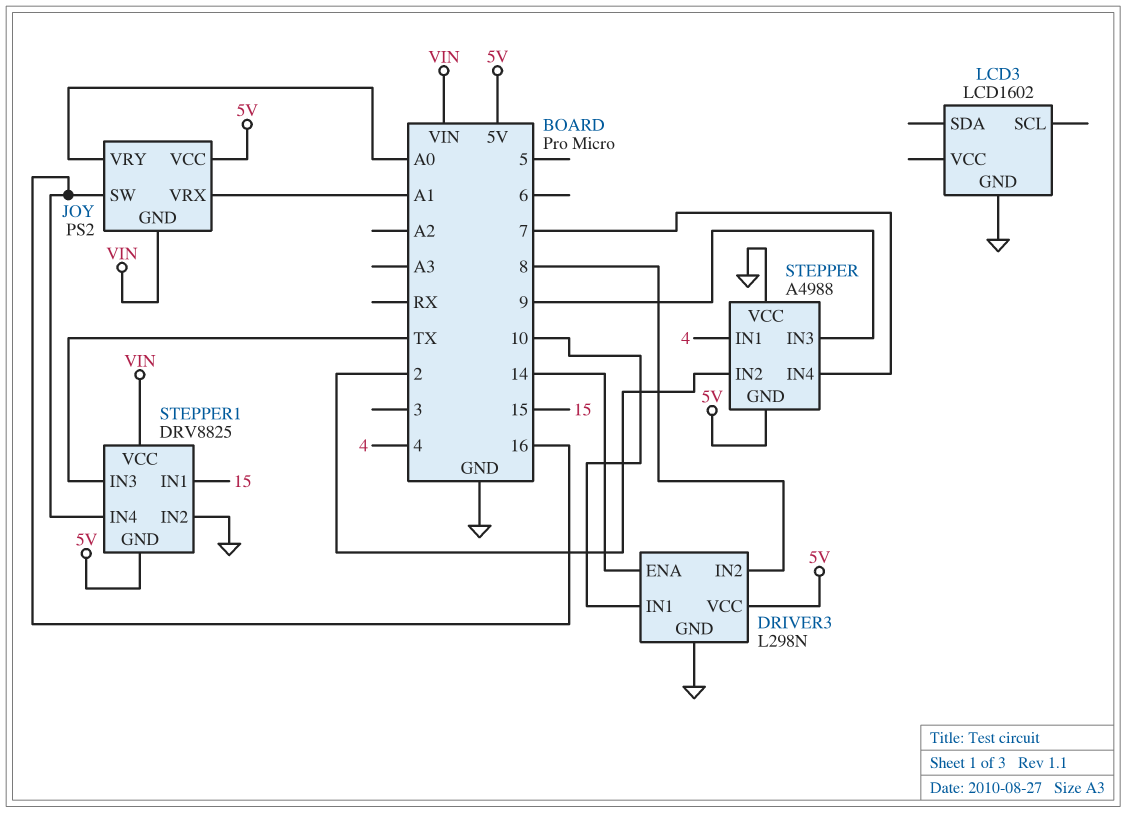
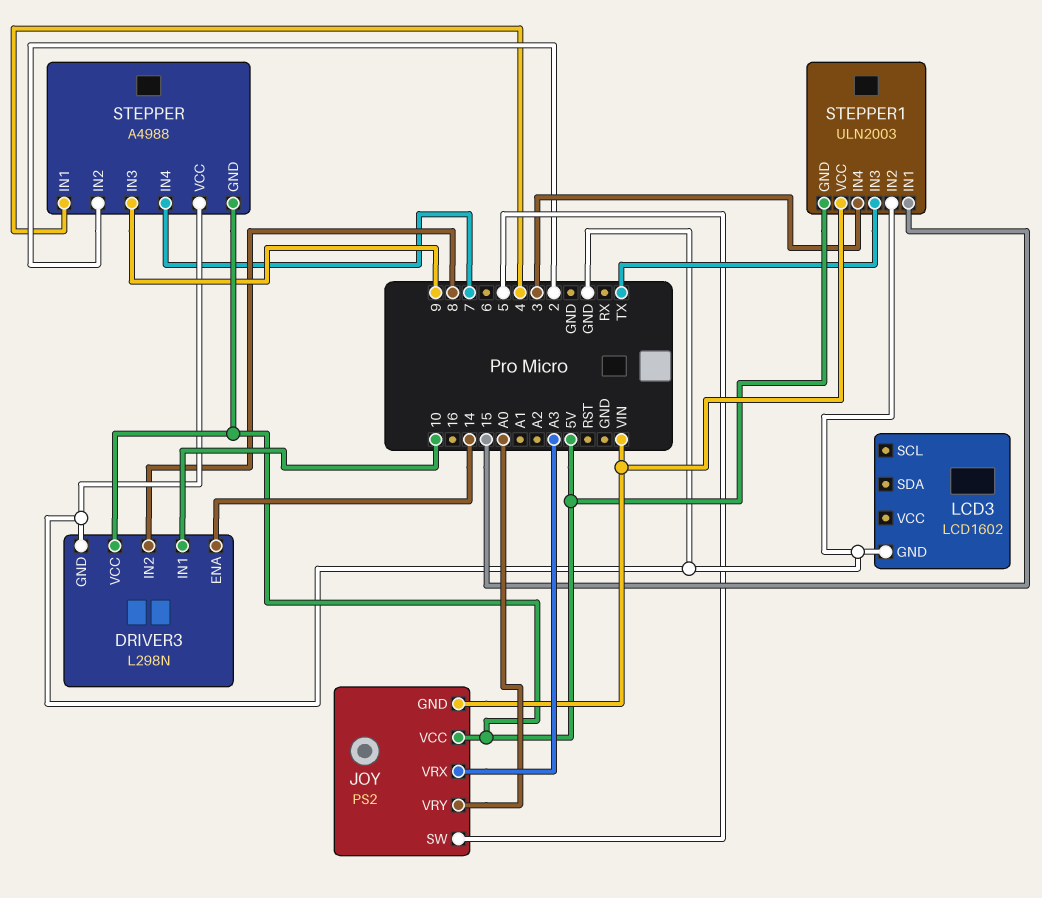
JOY pin SW: 16 -> 5
JOY pin VRX: A1 -> A3
STEPPER1: DRV8825 -> ULN2003
STEPPER1 pin IN4: 16 -> 3

